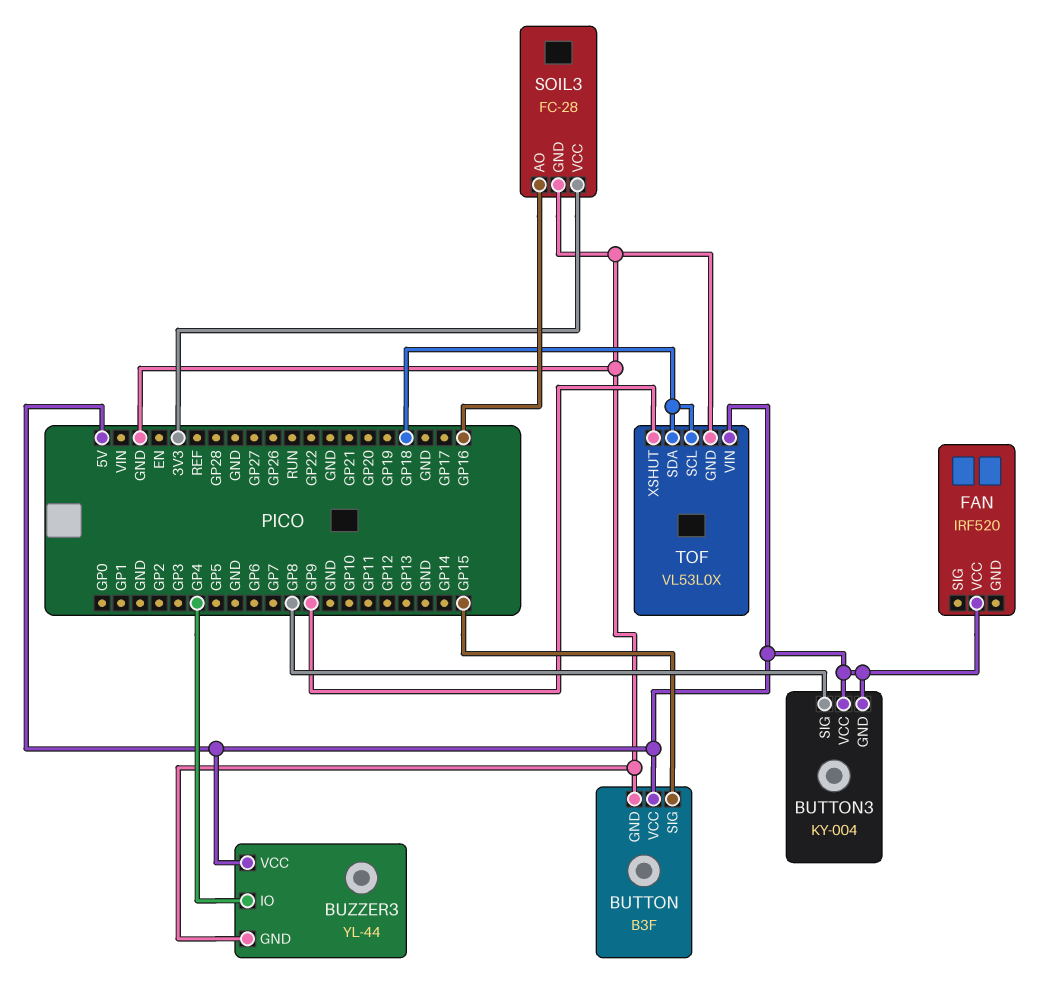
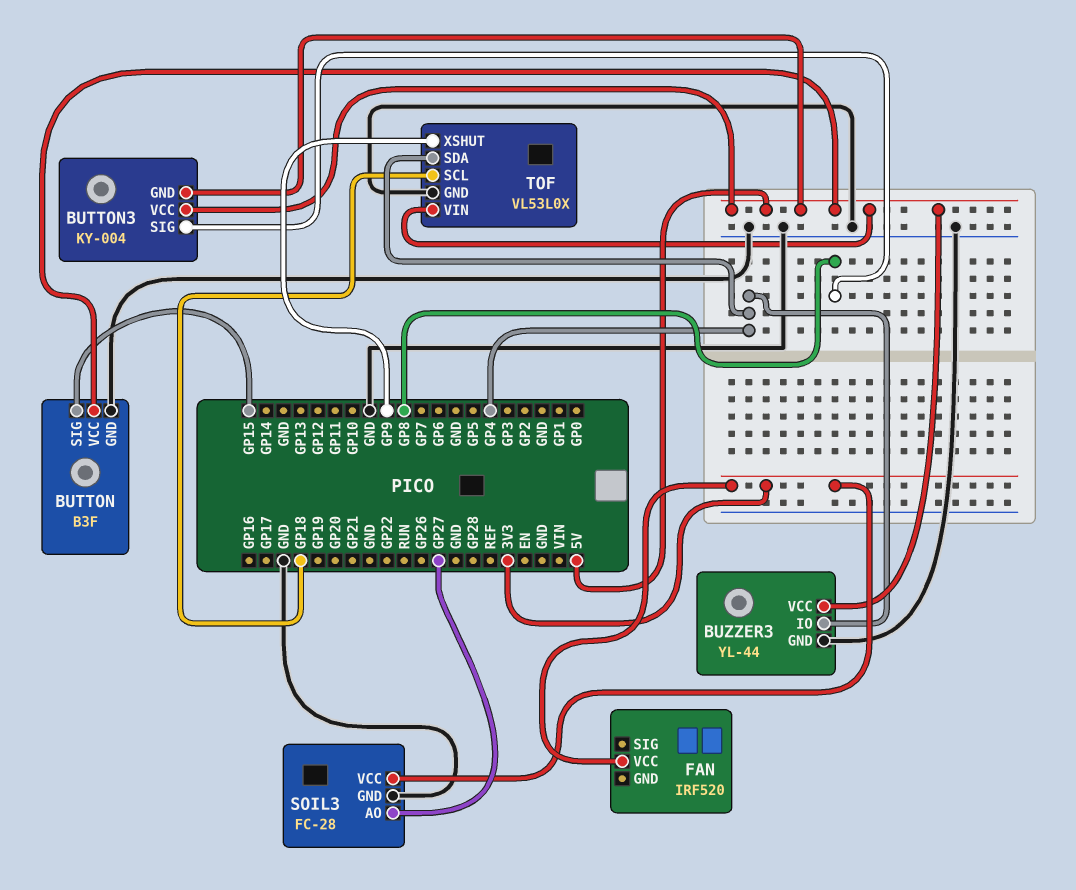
FAN pin VCC: 5V -> 3V3
SOIL3 pin AO: GP16 -> GP27
TOF pin SDA: GP18 -> GP4

